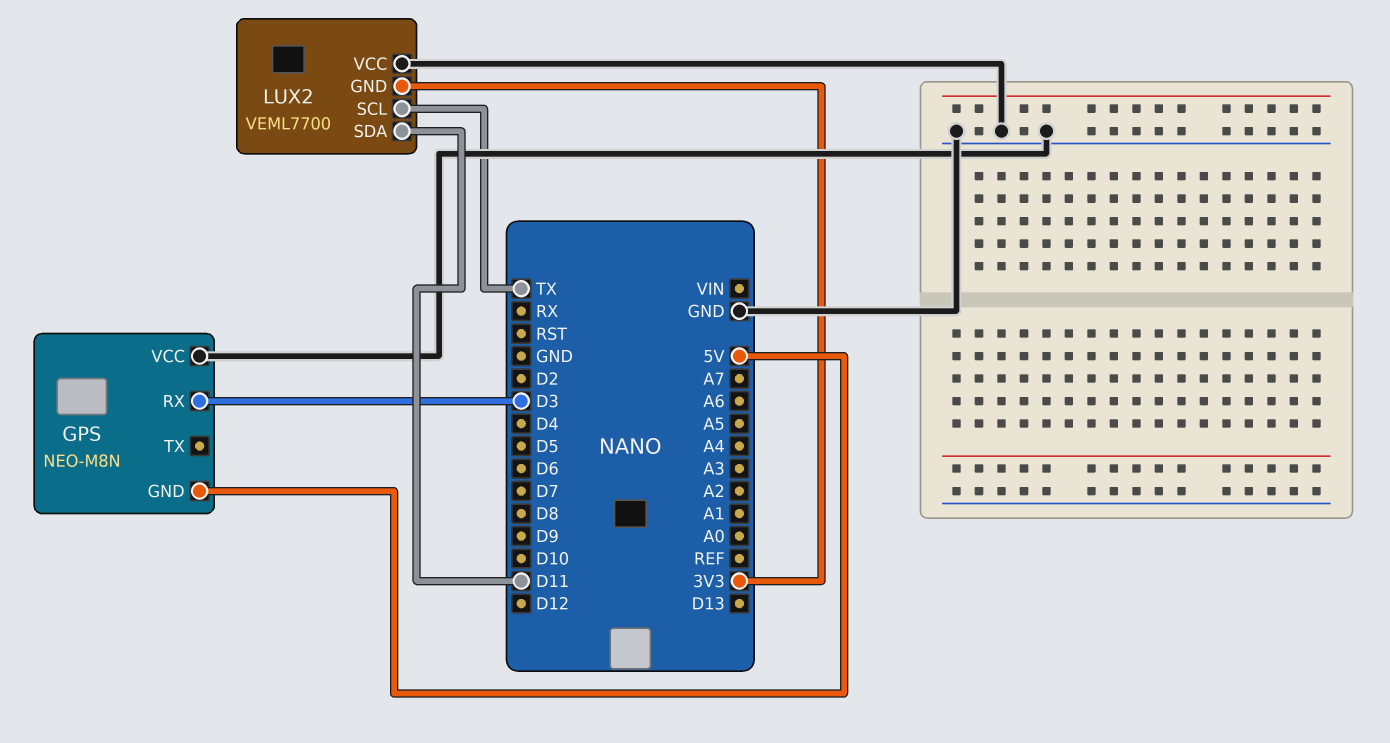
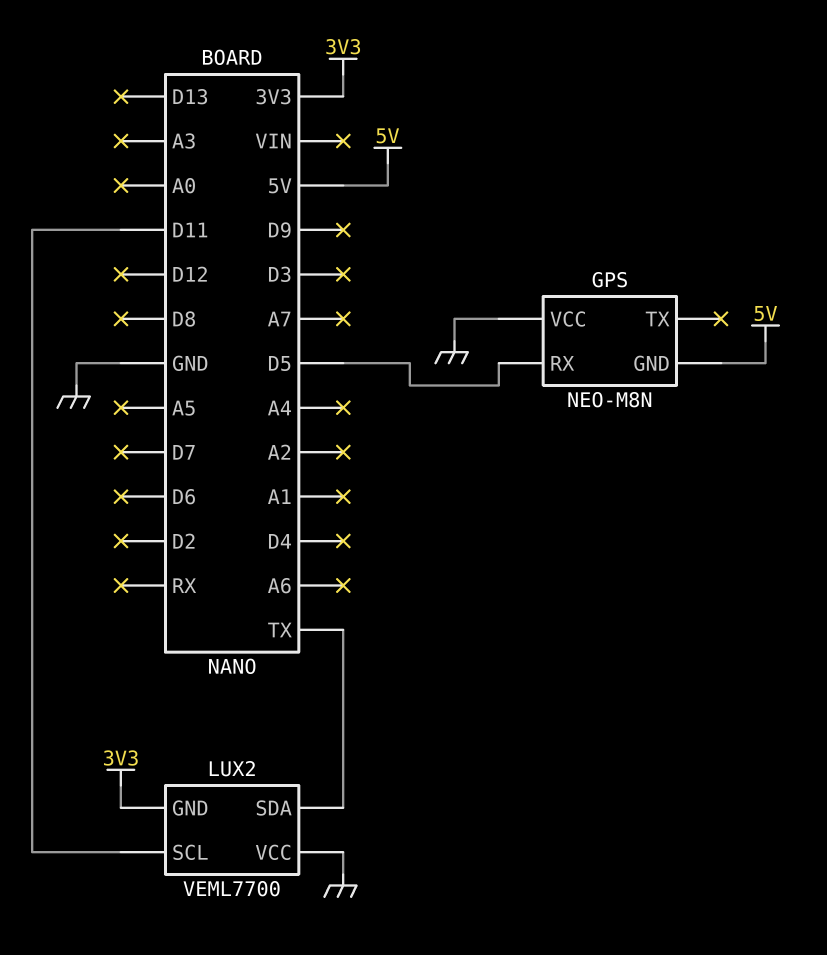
GPS pin RX: D3 -> D5
LUX2 pin SCL: TX -> D11
LUX2 pin SDA: D11 -> TX

